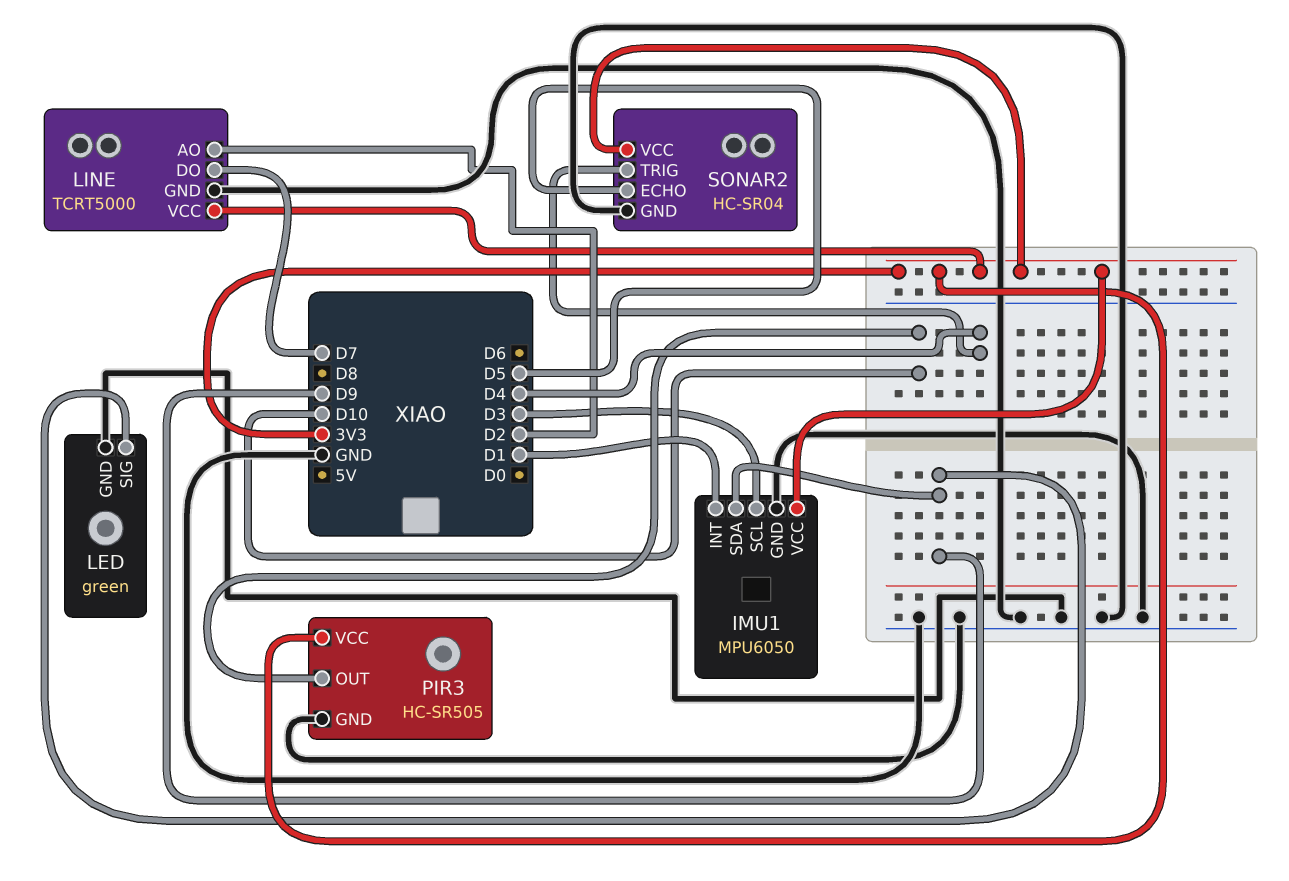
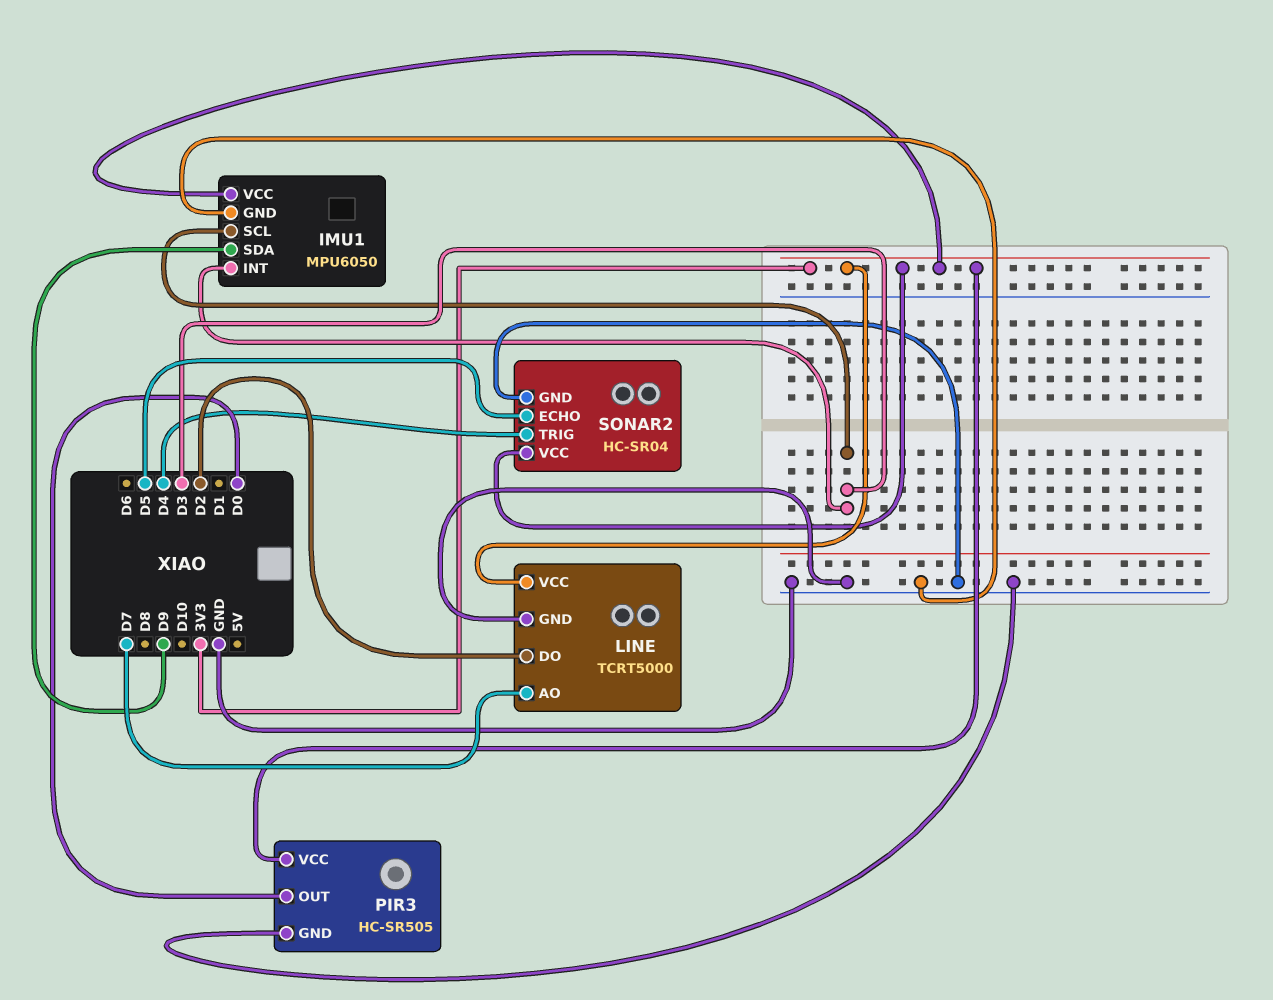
IMU1 pin INT: D1 -> D3
LED: green -> none
LED pin GND: GND -> none
LED pin SIG: D9 -> none
LINE pin AO: D2 -> D7
LINE pin DO: D7 -> D2
PIR3 pin OUT: D10 -> D0

